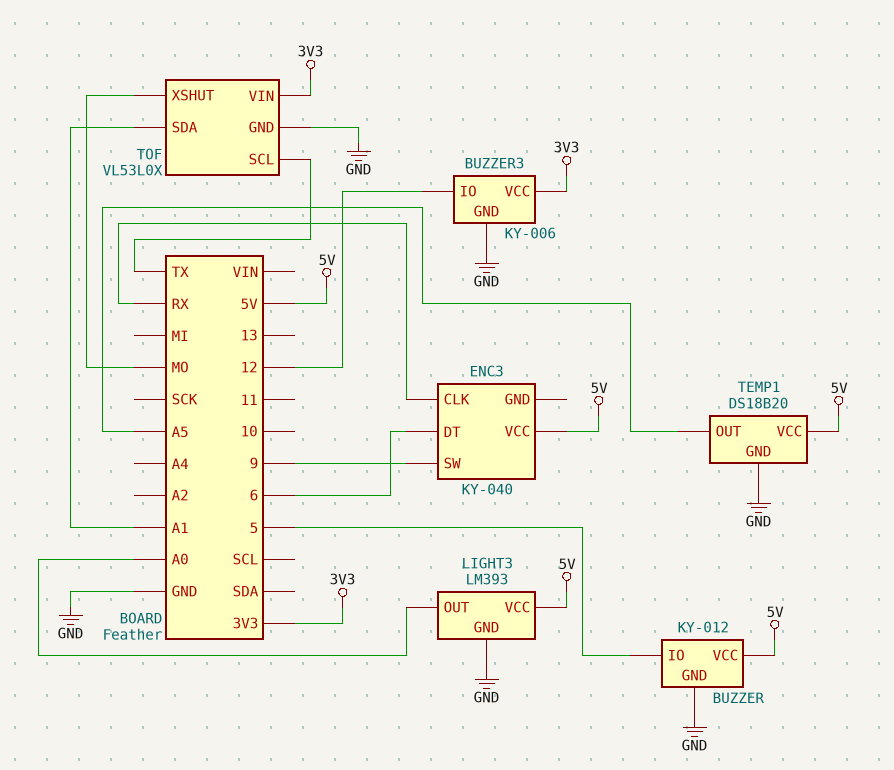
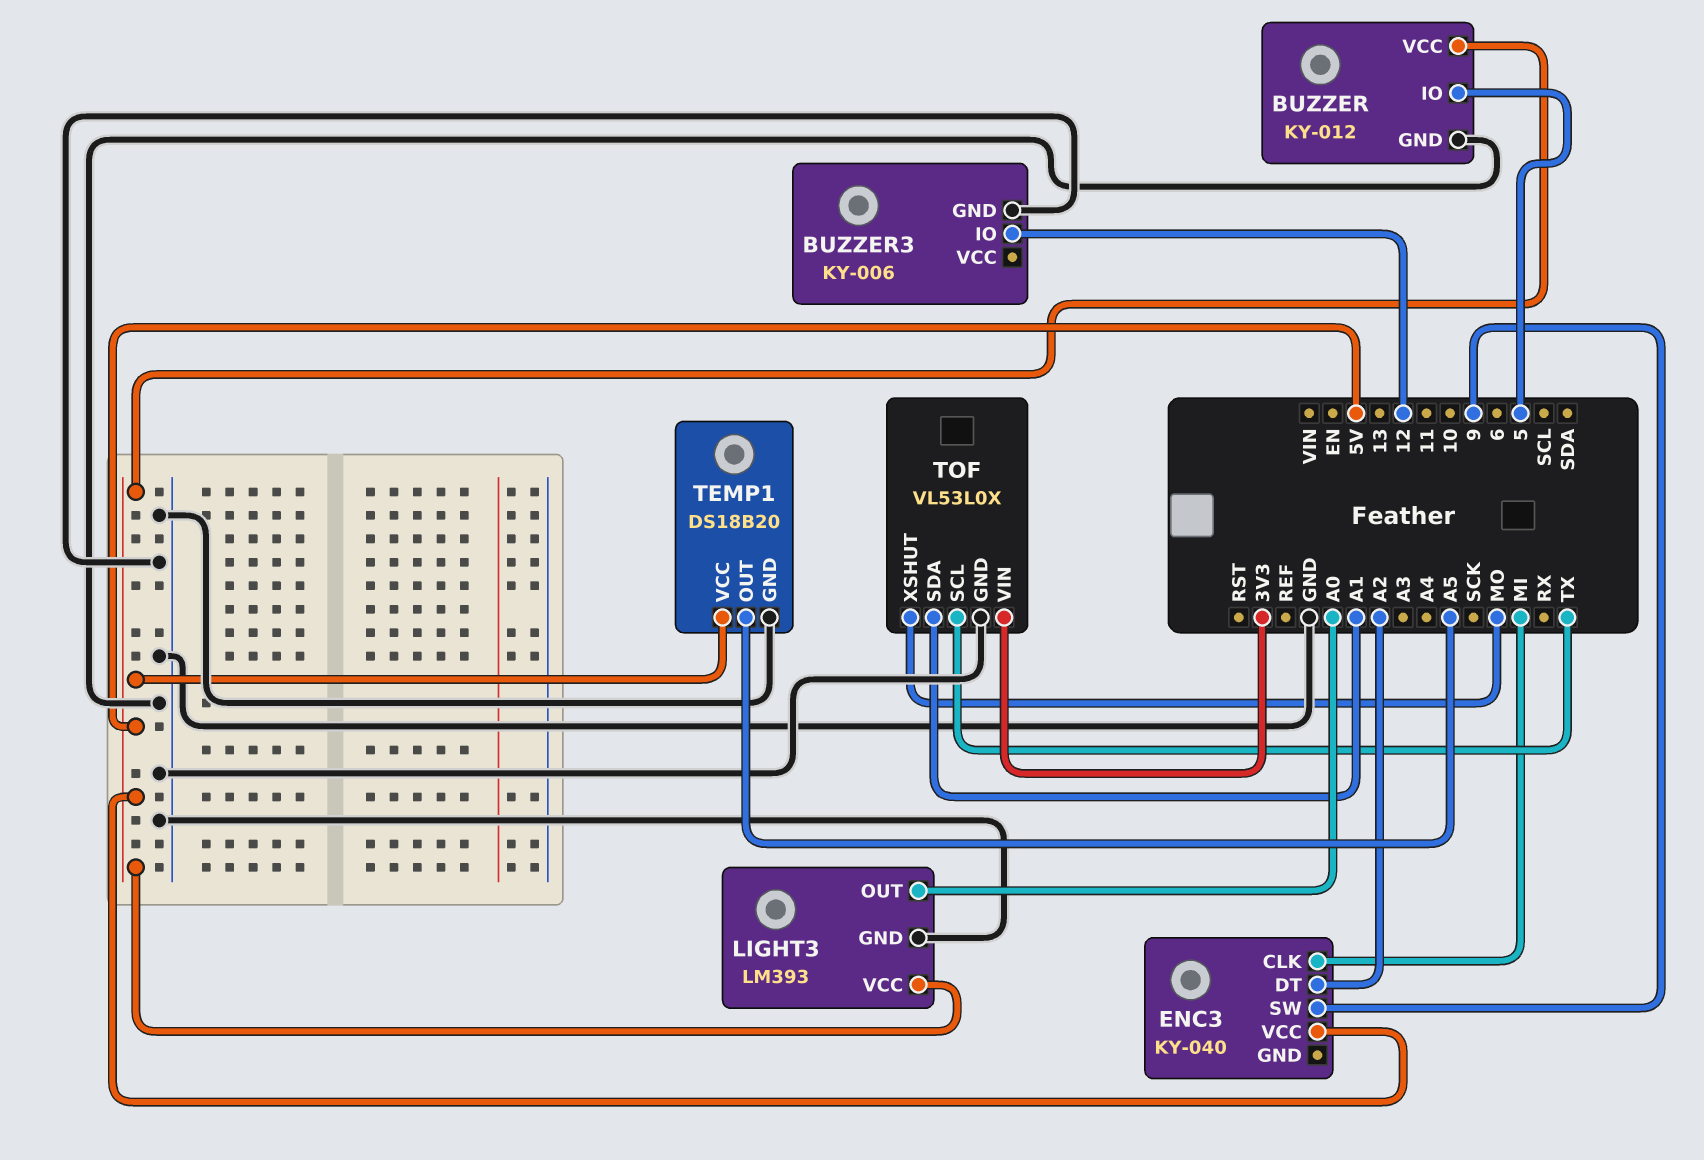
BUZZER3 pin VCC: 3V3 -> none
ENC3 pin CLK: RX -> MI
ENC3 pin DT: 6 -> A2

